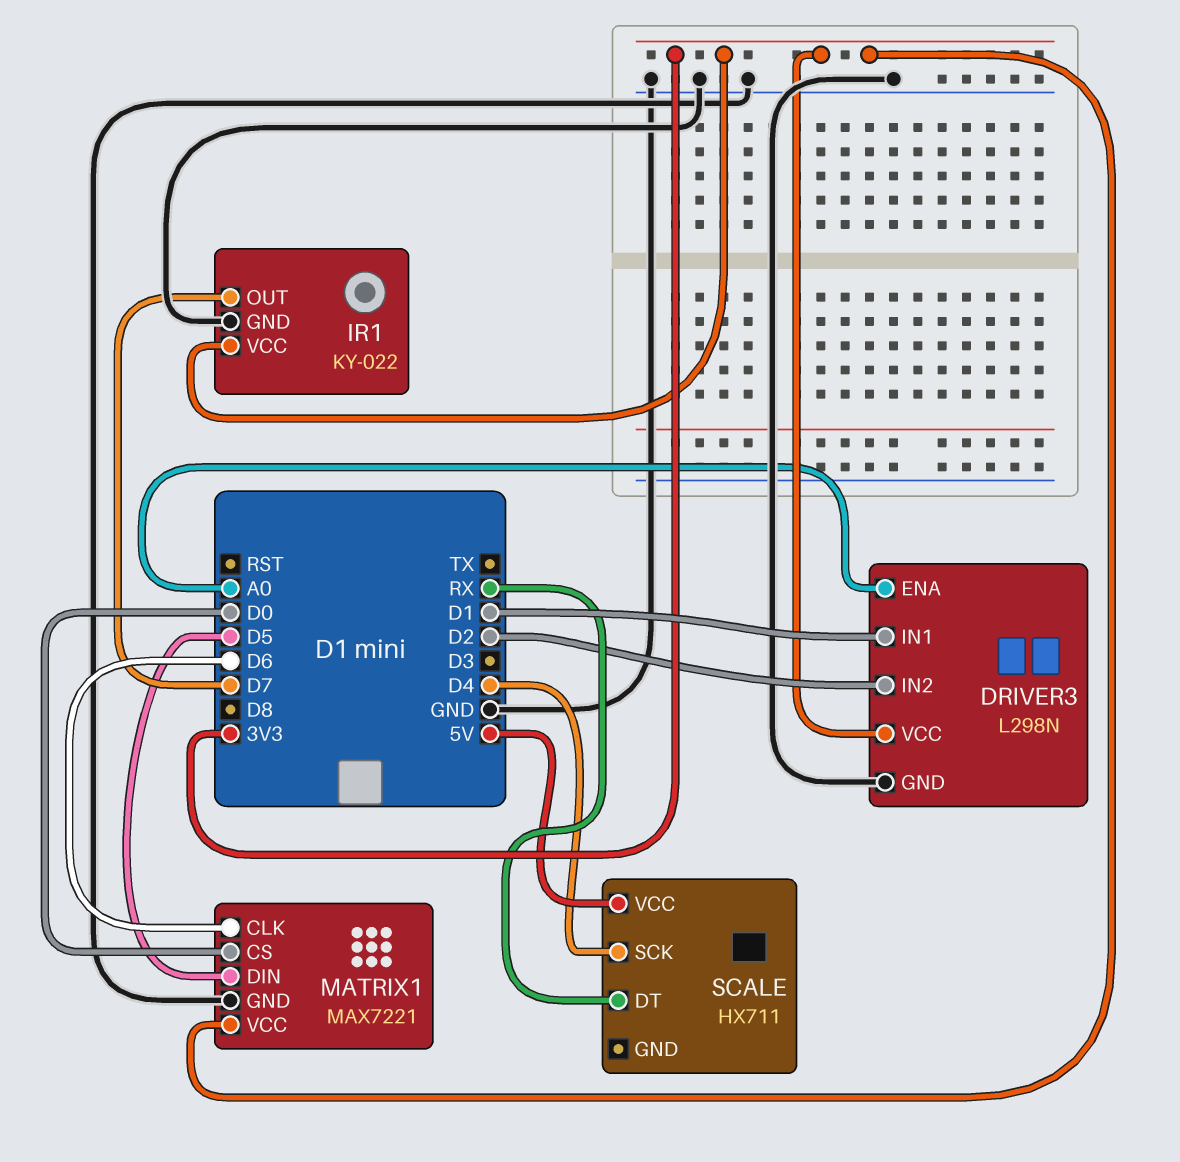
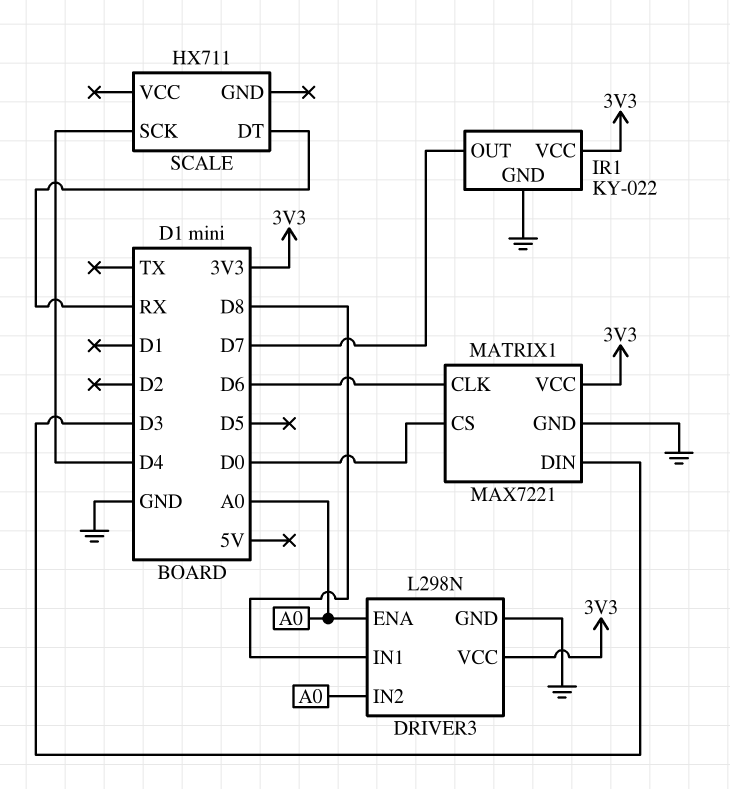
DRIVER3 pin IN1: D1 -> D8
DRIVER3 pin IN2: D2 -> A0
MATRIX1 pin DIN: D5 -> D3
SCALE pin VCC: 5V -> none

